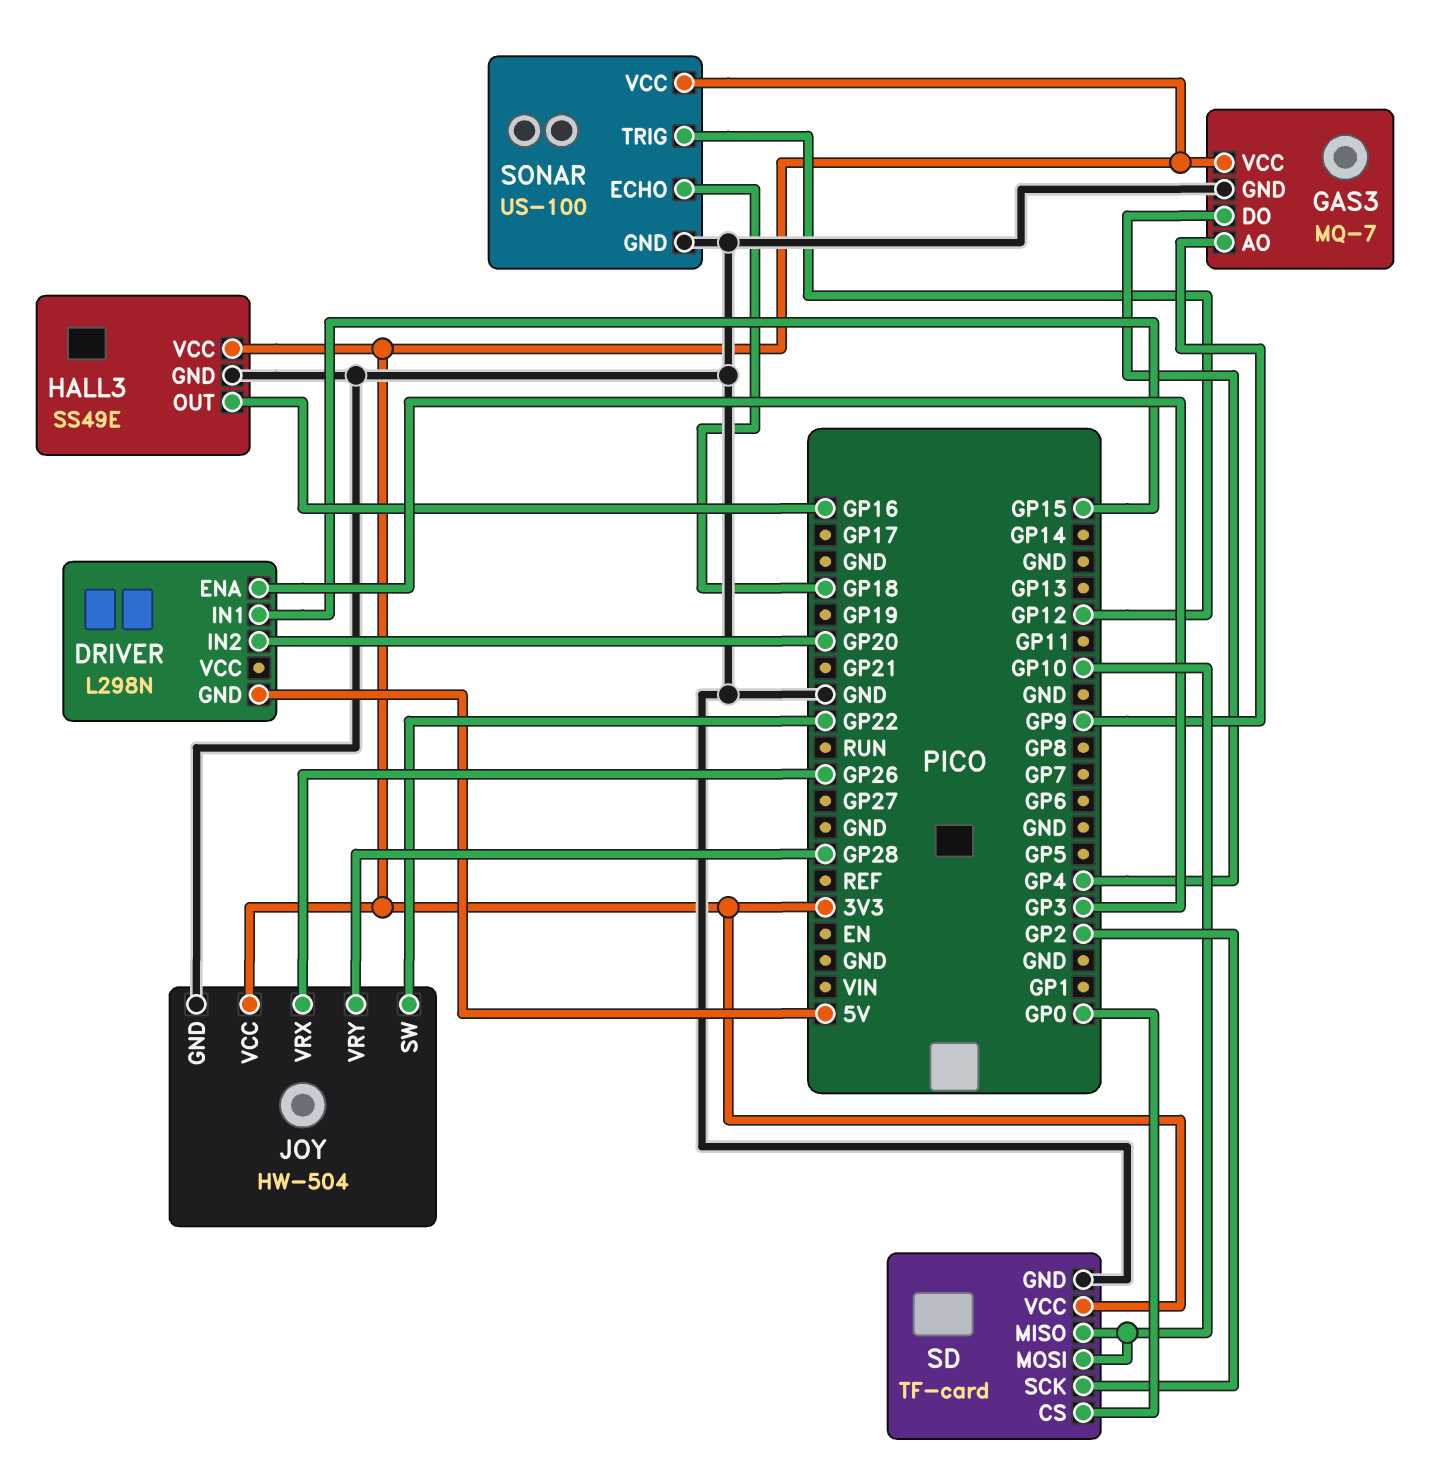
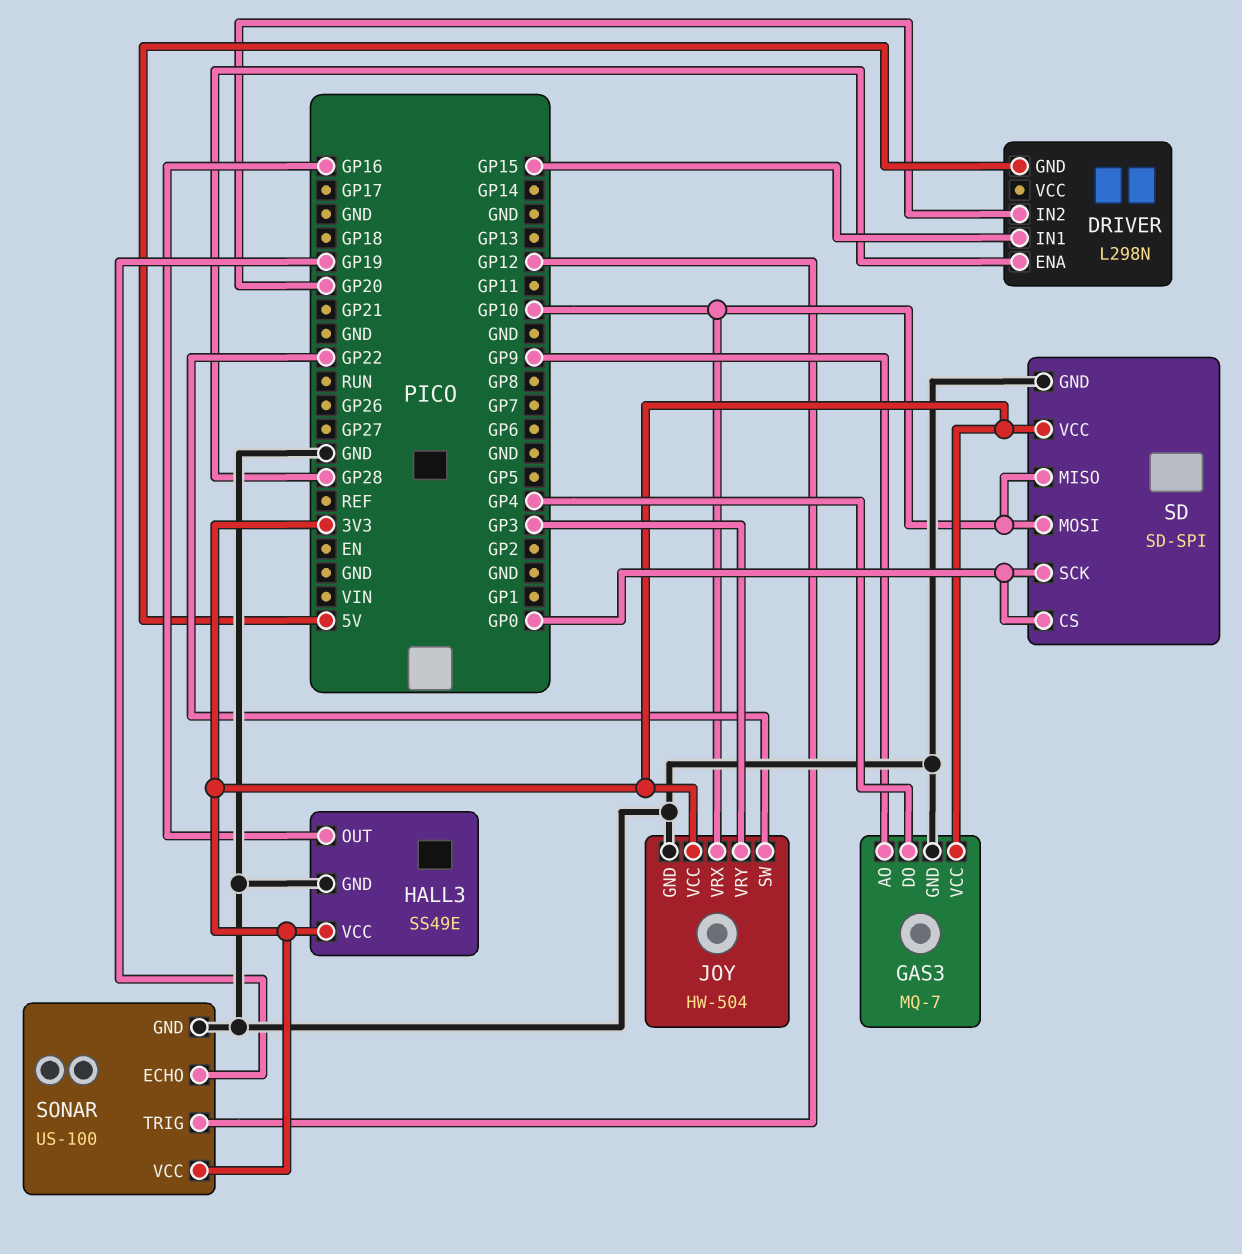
DRIVER pin ENA: GP3 -> GP28
JOY pin VRX: GP26 -> GP10
JOY pin VRY: GP28 -> GP3
SD: TF-card -> SD-SPI
SD pin SCK: GP2 -> GP0
SONAR pin ECHO: GP18 -> GP19

